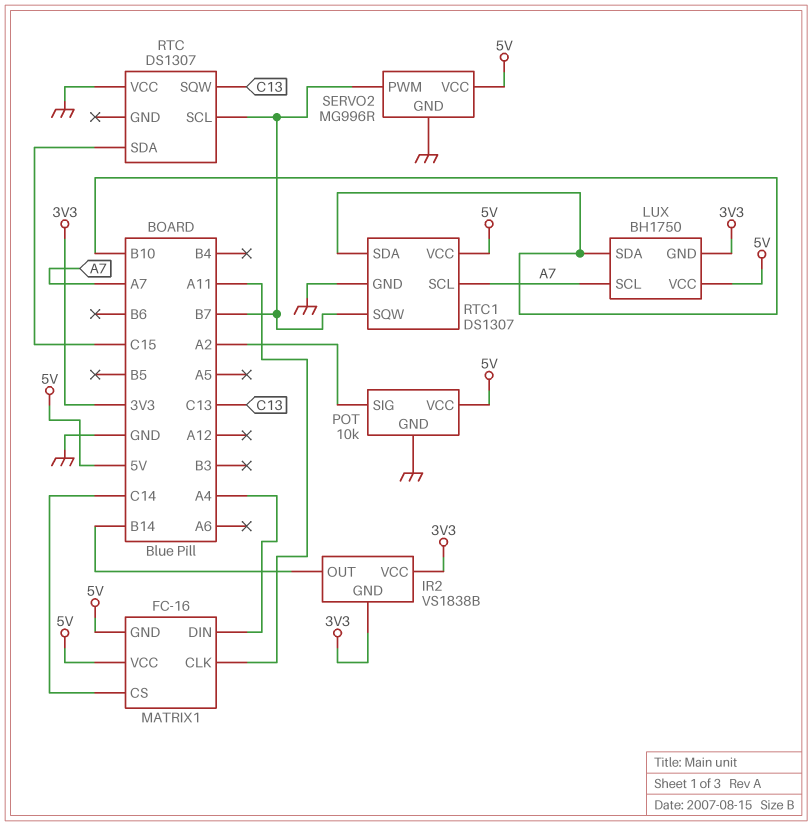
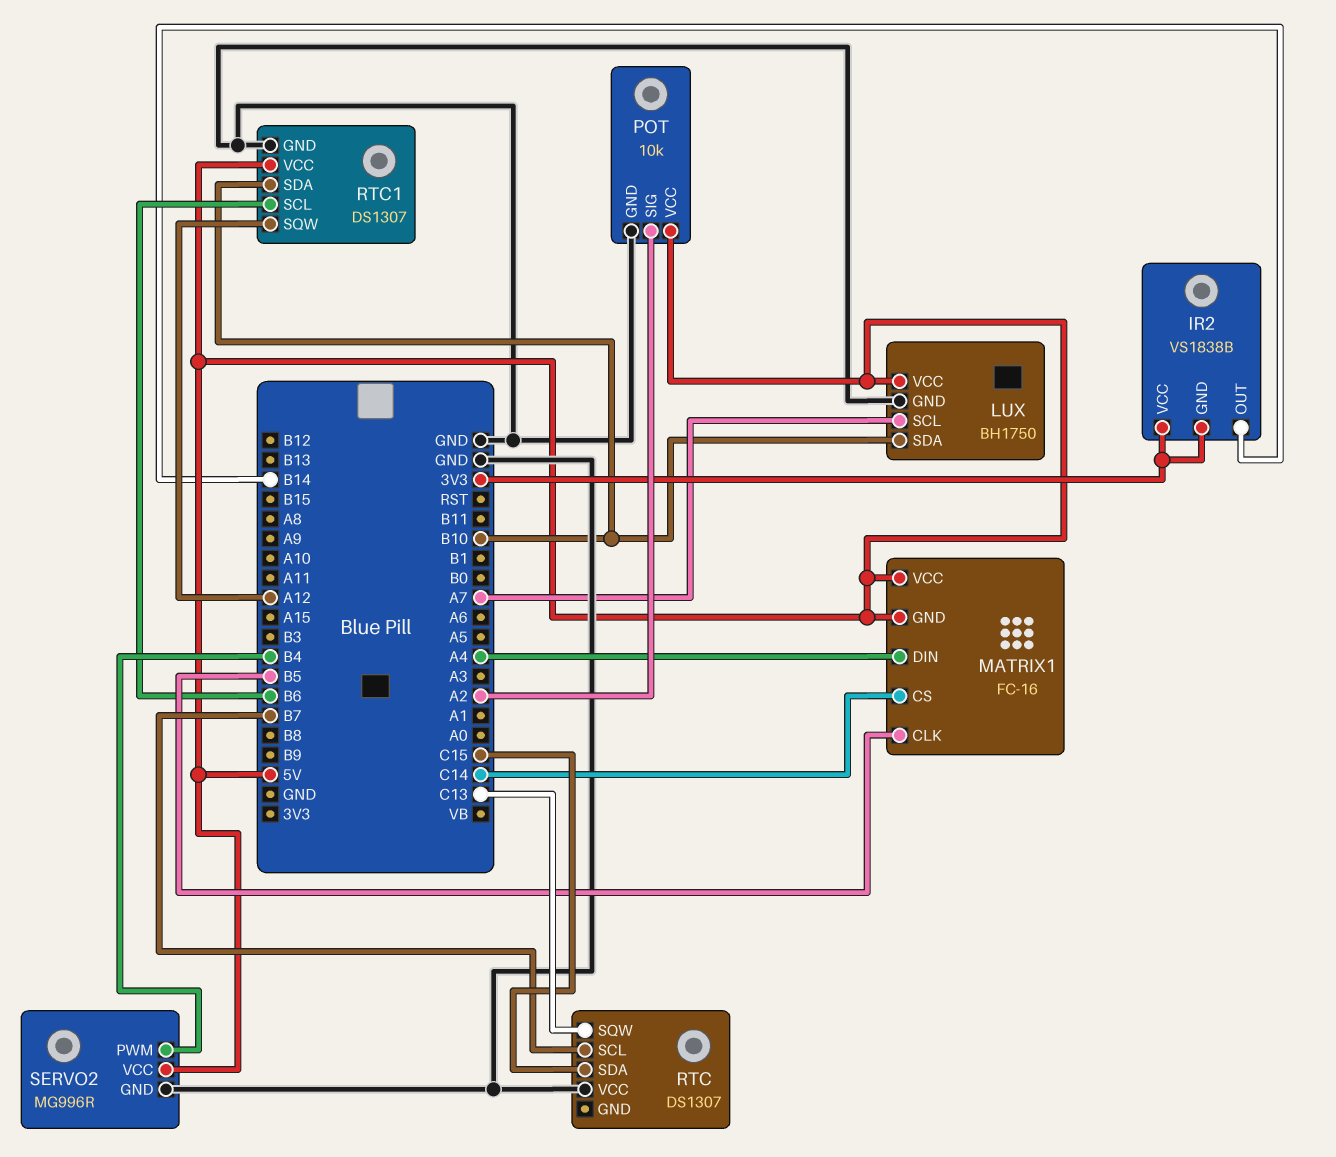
LUX pin GND: 3V3 -> GND
MATRIX1 pin CLK: A11 -> B5
RTC1 pin SCL: A7 -> B6
RTC1 pin SQW: B7 -> A12
SERVO2 pin PWM: B7 -> B4

